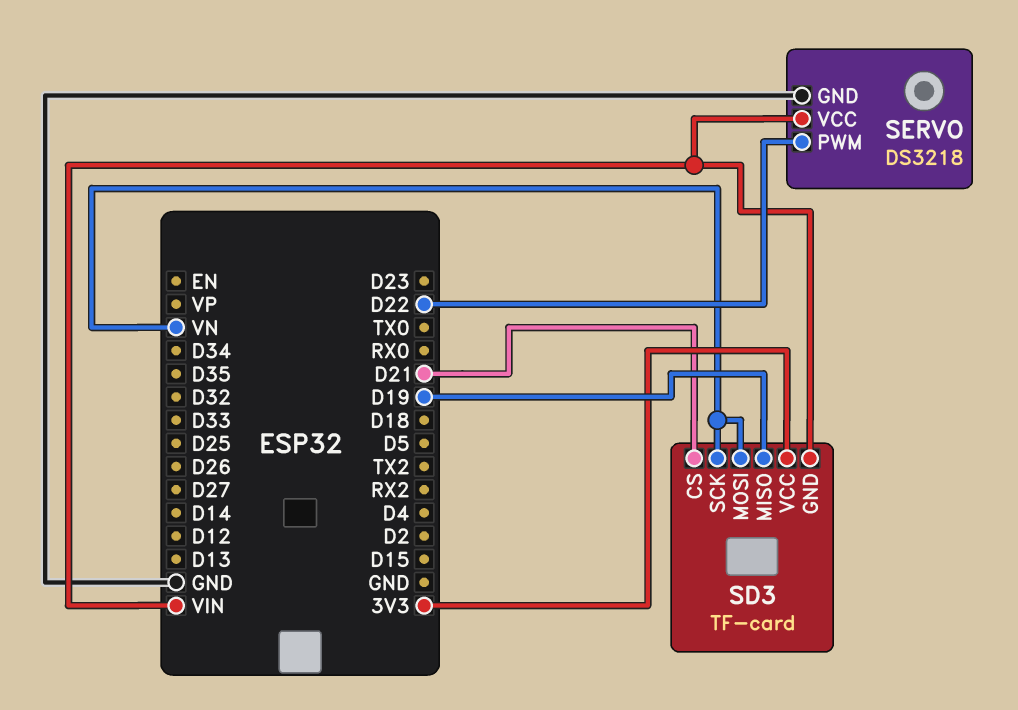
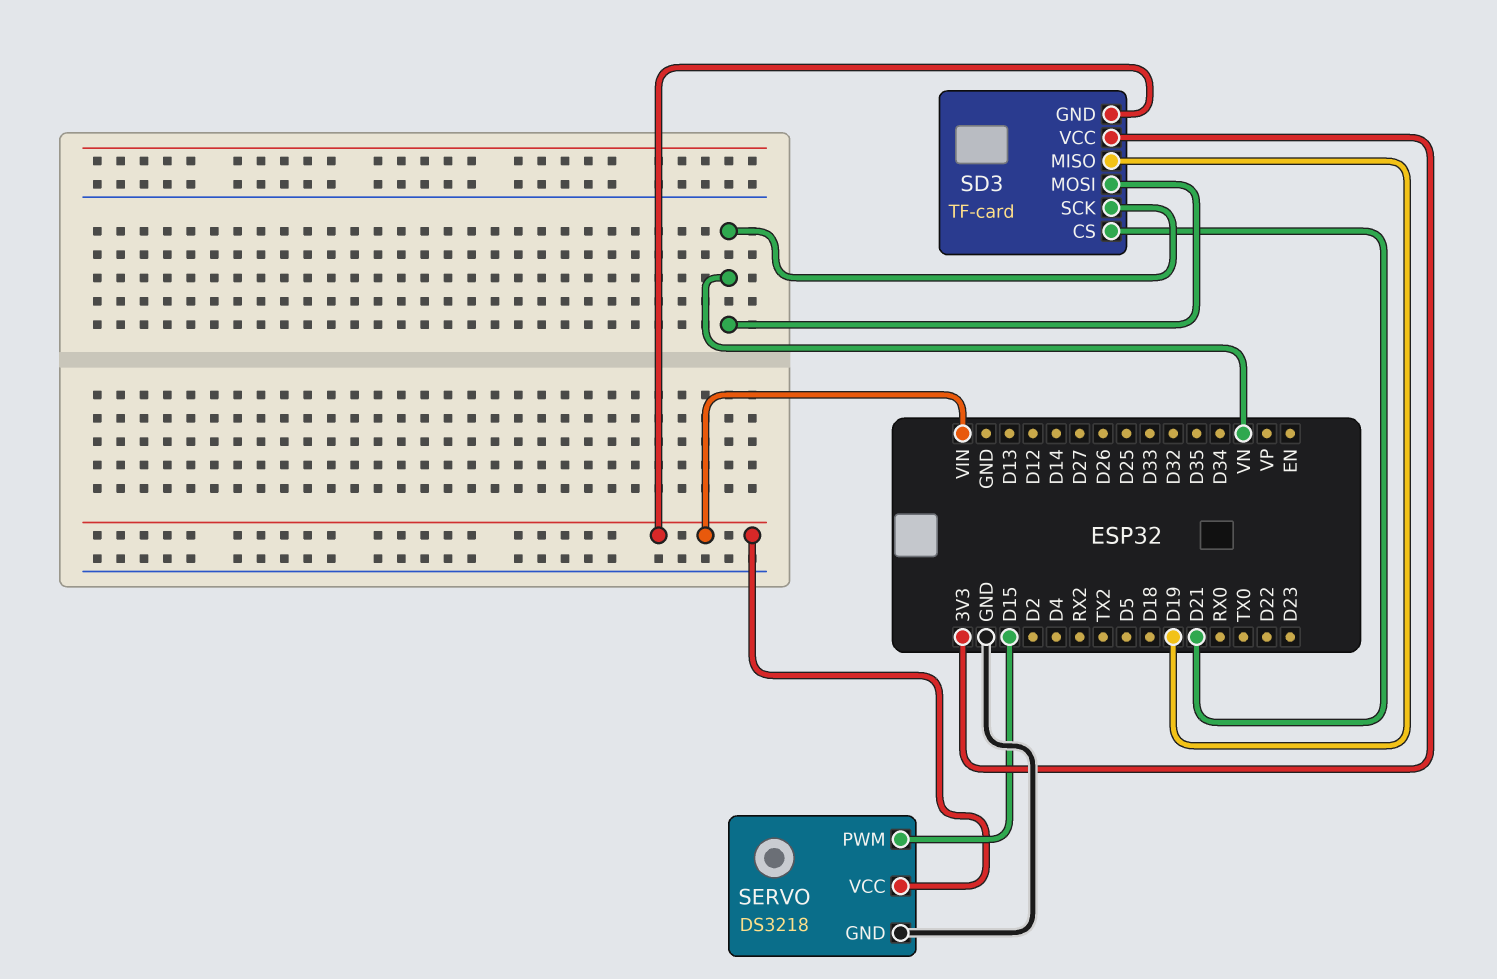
SERVO pin PWM: D22 -> D15

